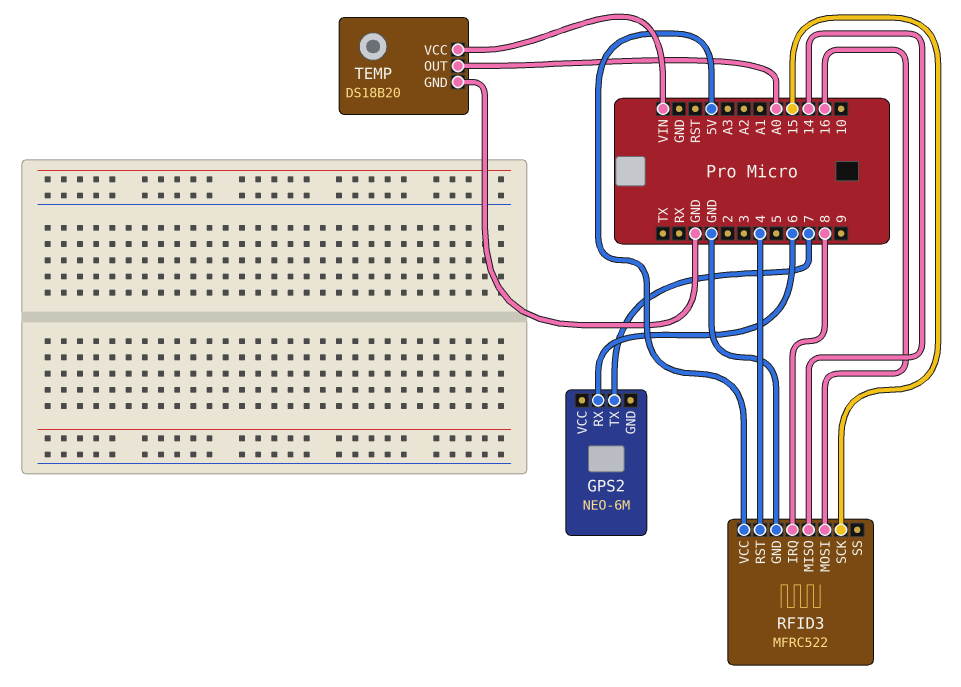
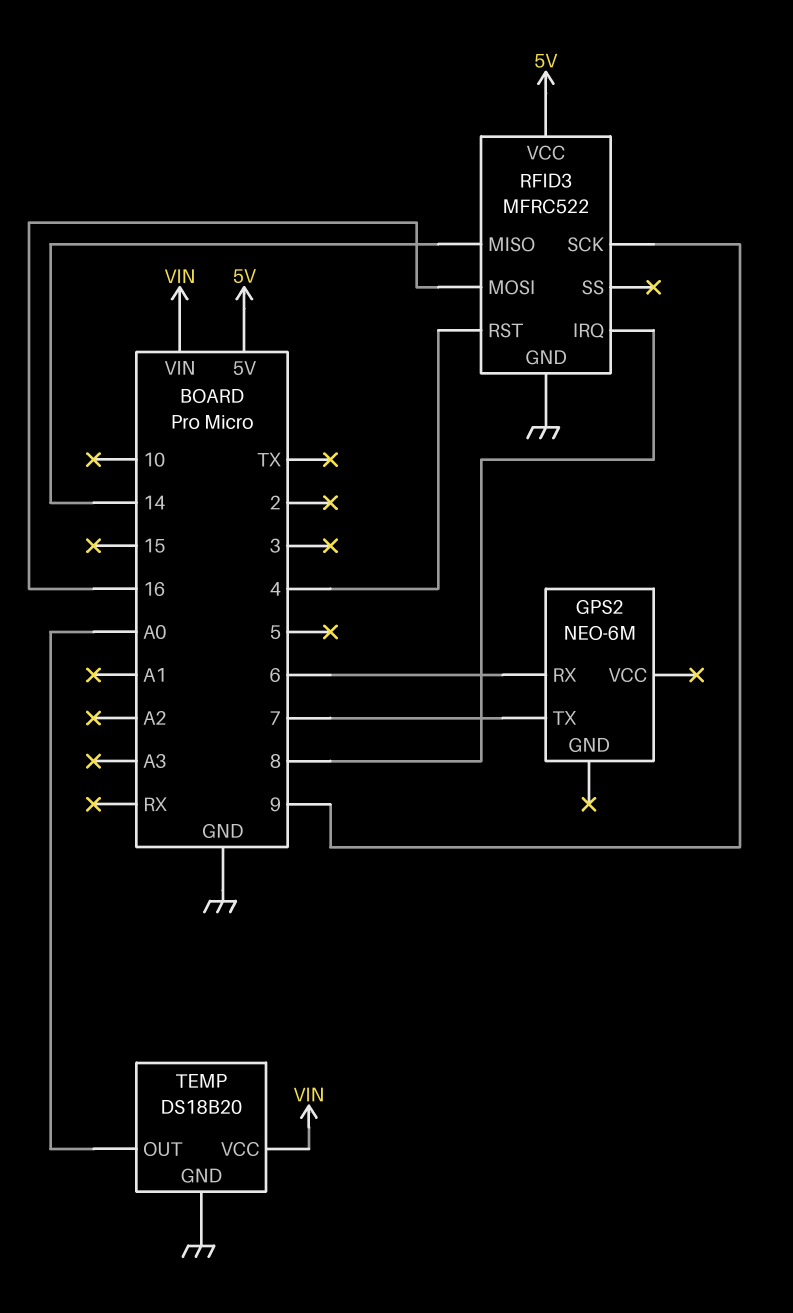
RFID3 pin SCK: 15 -> 9

